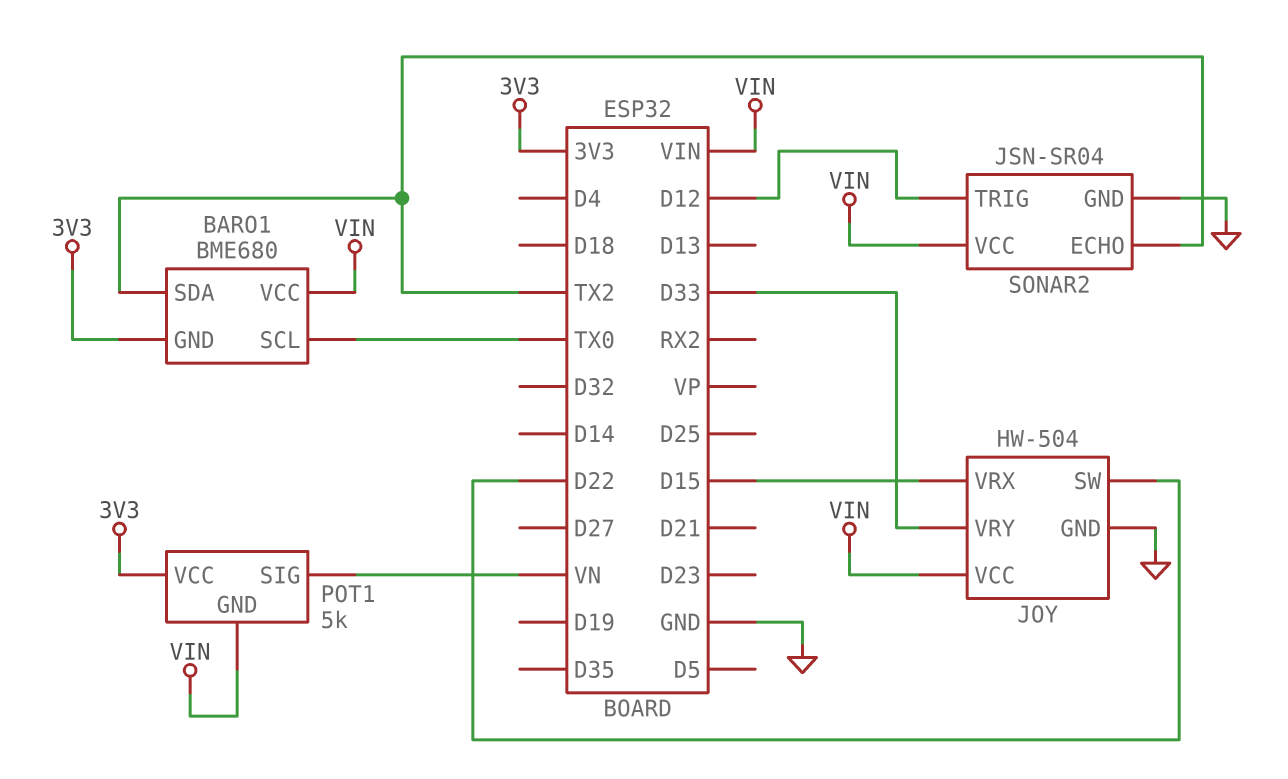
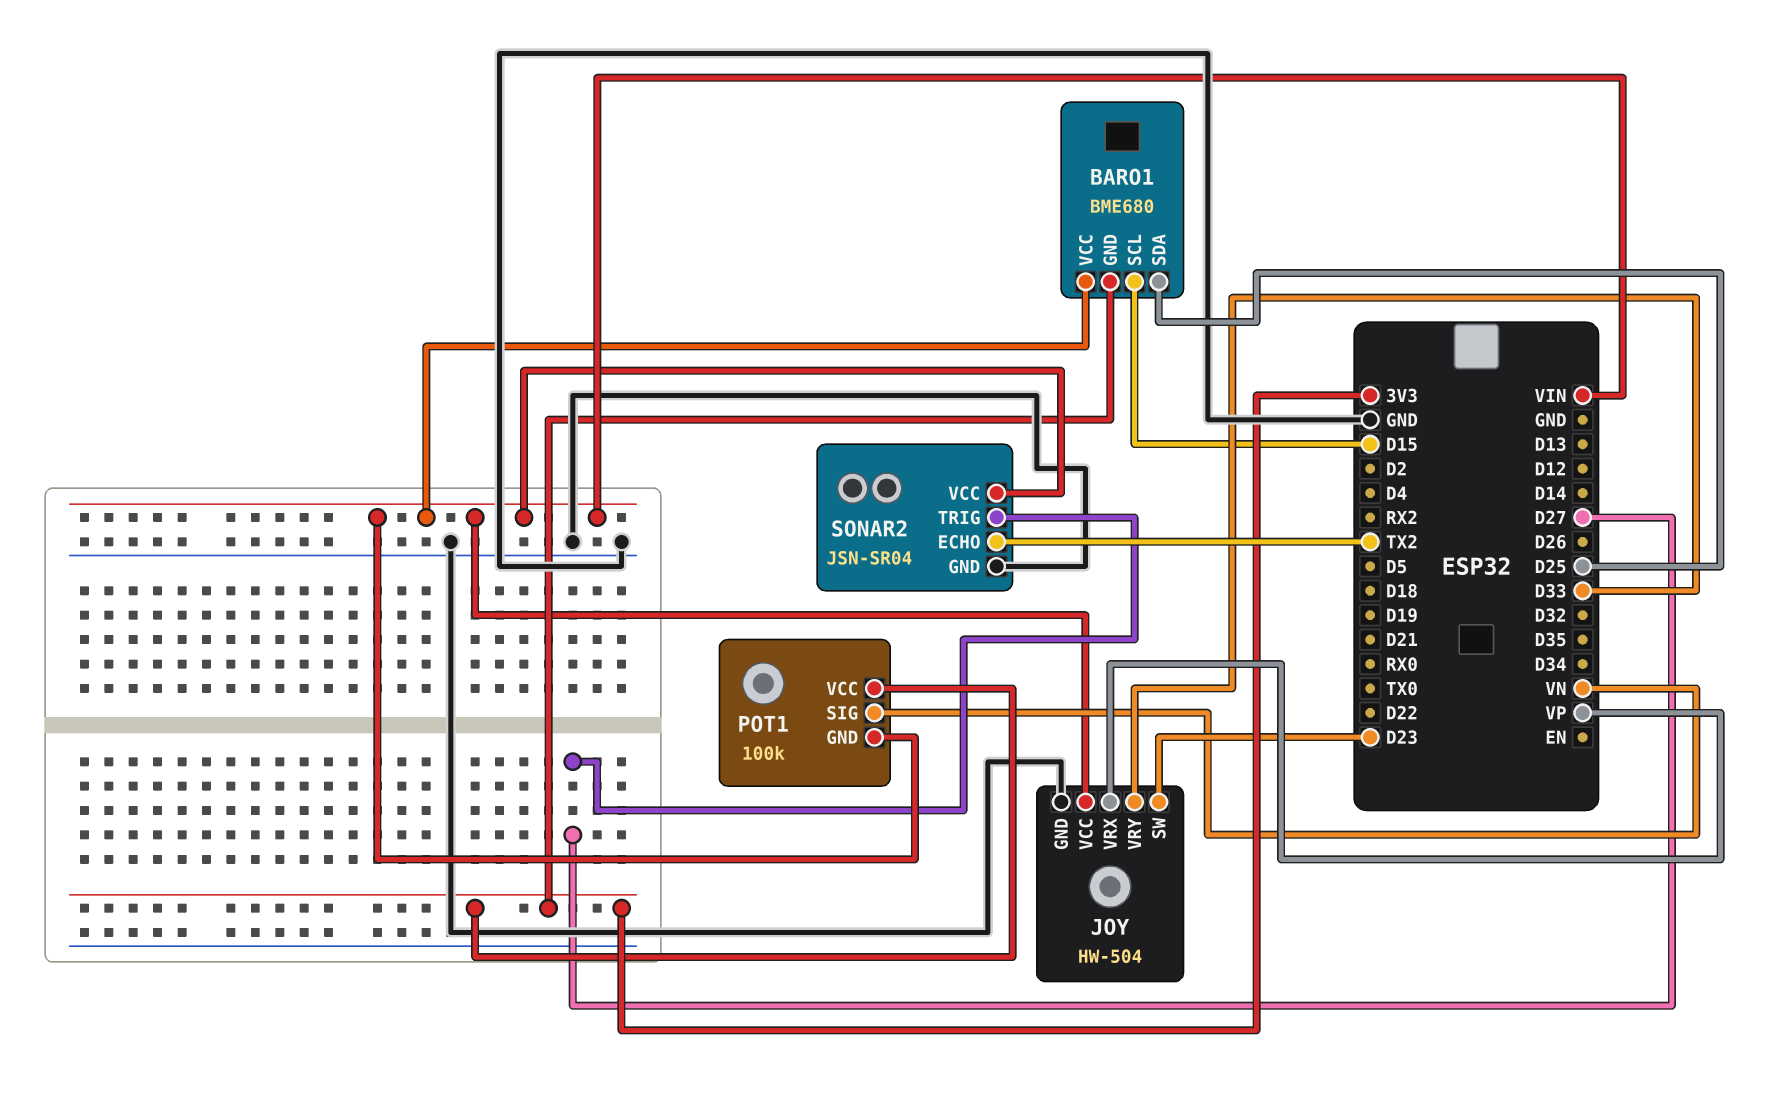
BARO1 pin SCL: TX0 -> D15
BARO1 pin SDA: TX2 -> D25
JOY pin SW: D22 -> D23
JOY pin VRX: D15 -> VP
POT1: 5k -> 100k
SONAR2 pin TRIG: D12 -> D27

